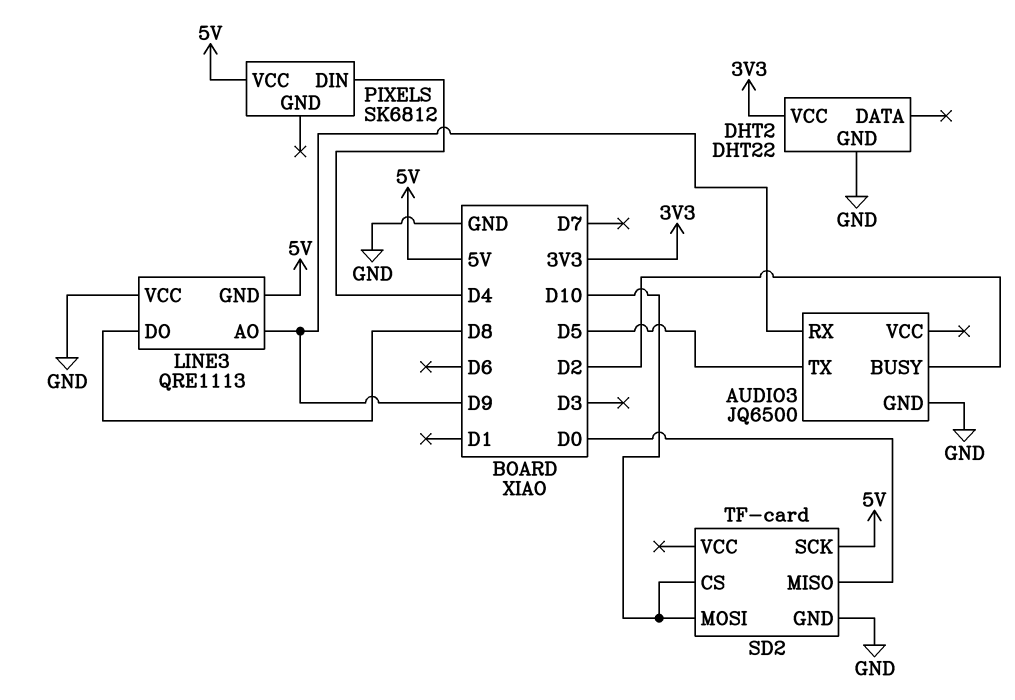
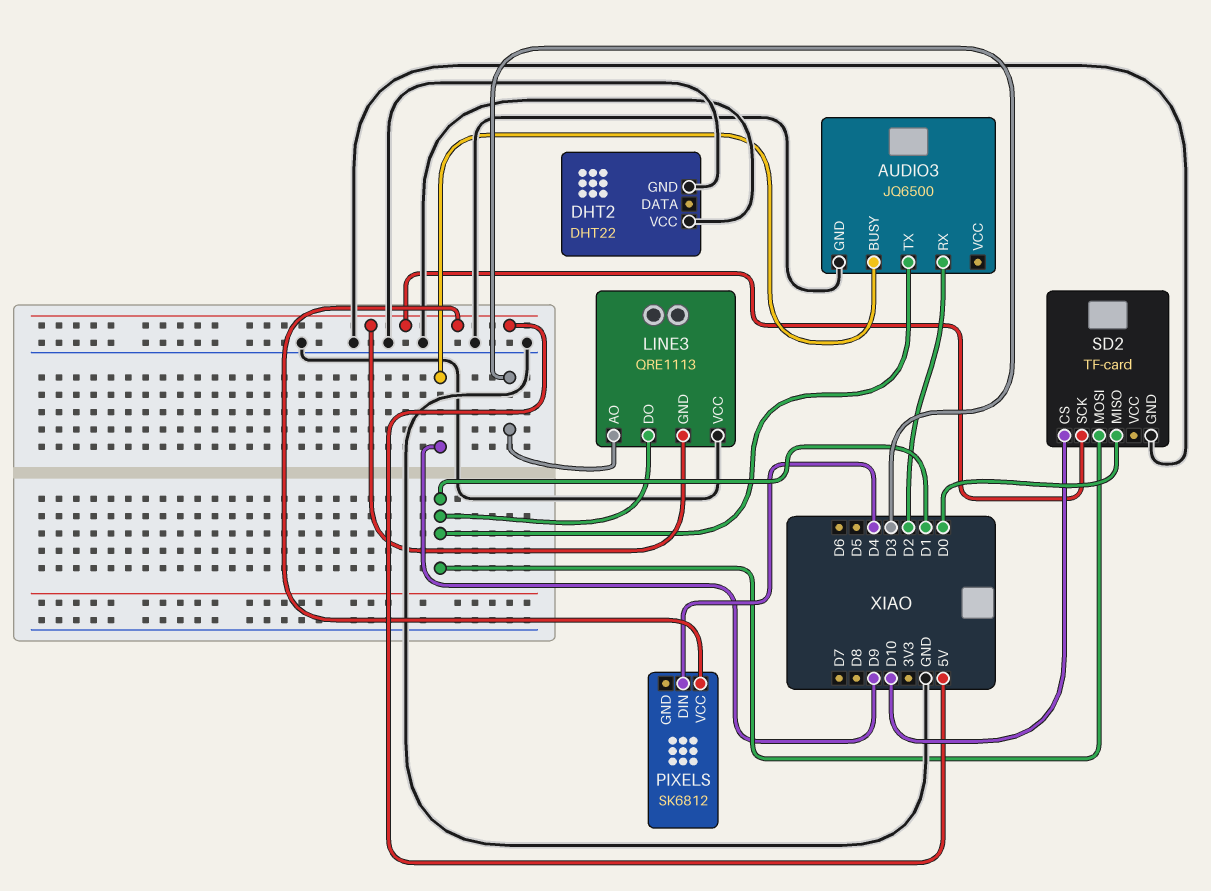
AUDIO3 pin BUSY: D2 -> D9
AUDIO3 pin RX: D9 -> D2
AUDIO3 pin TX: D5 -> D1
DHT2 pin VCC: 3V3 -> GND
LINE3 pin AO: D9 -> D3
LINE3 pin DO: D8 -> D1
SD2 pin MOSI: D10 -> D1

